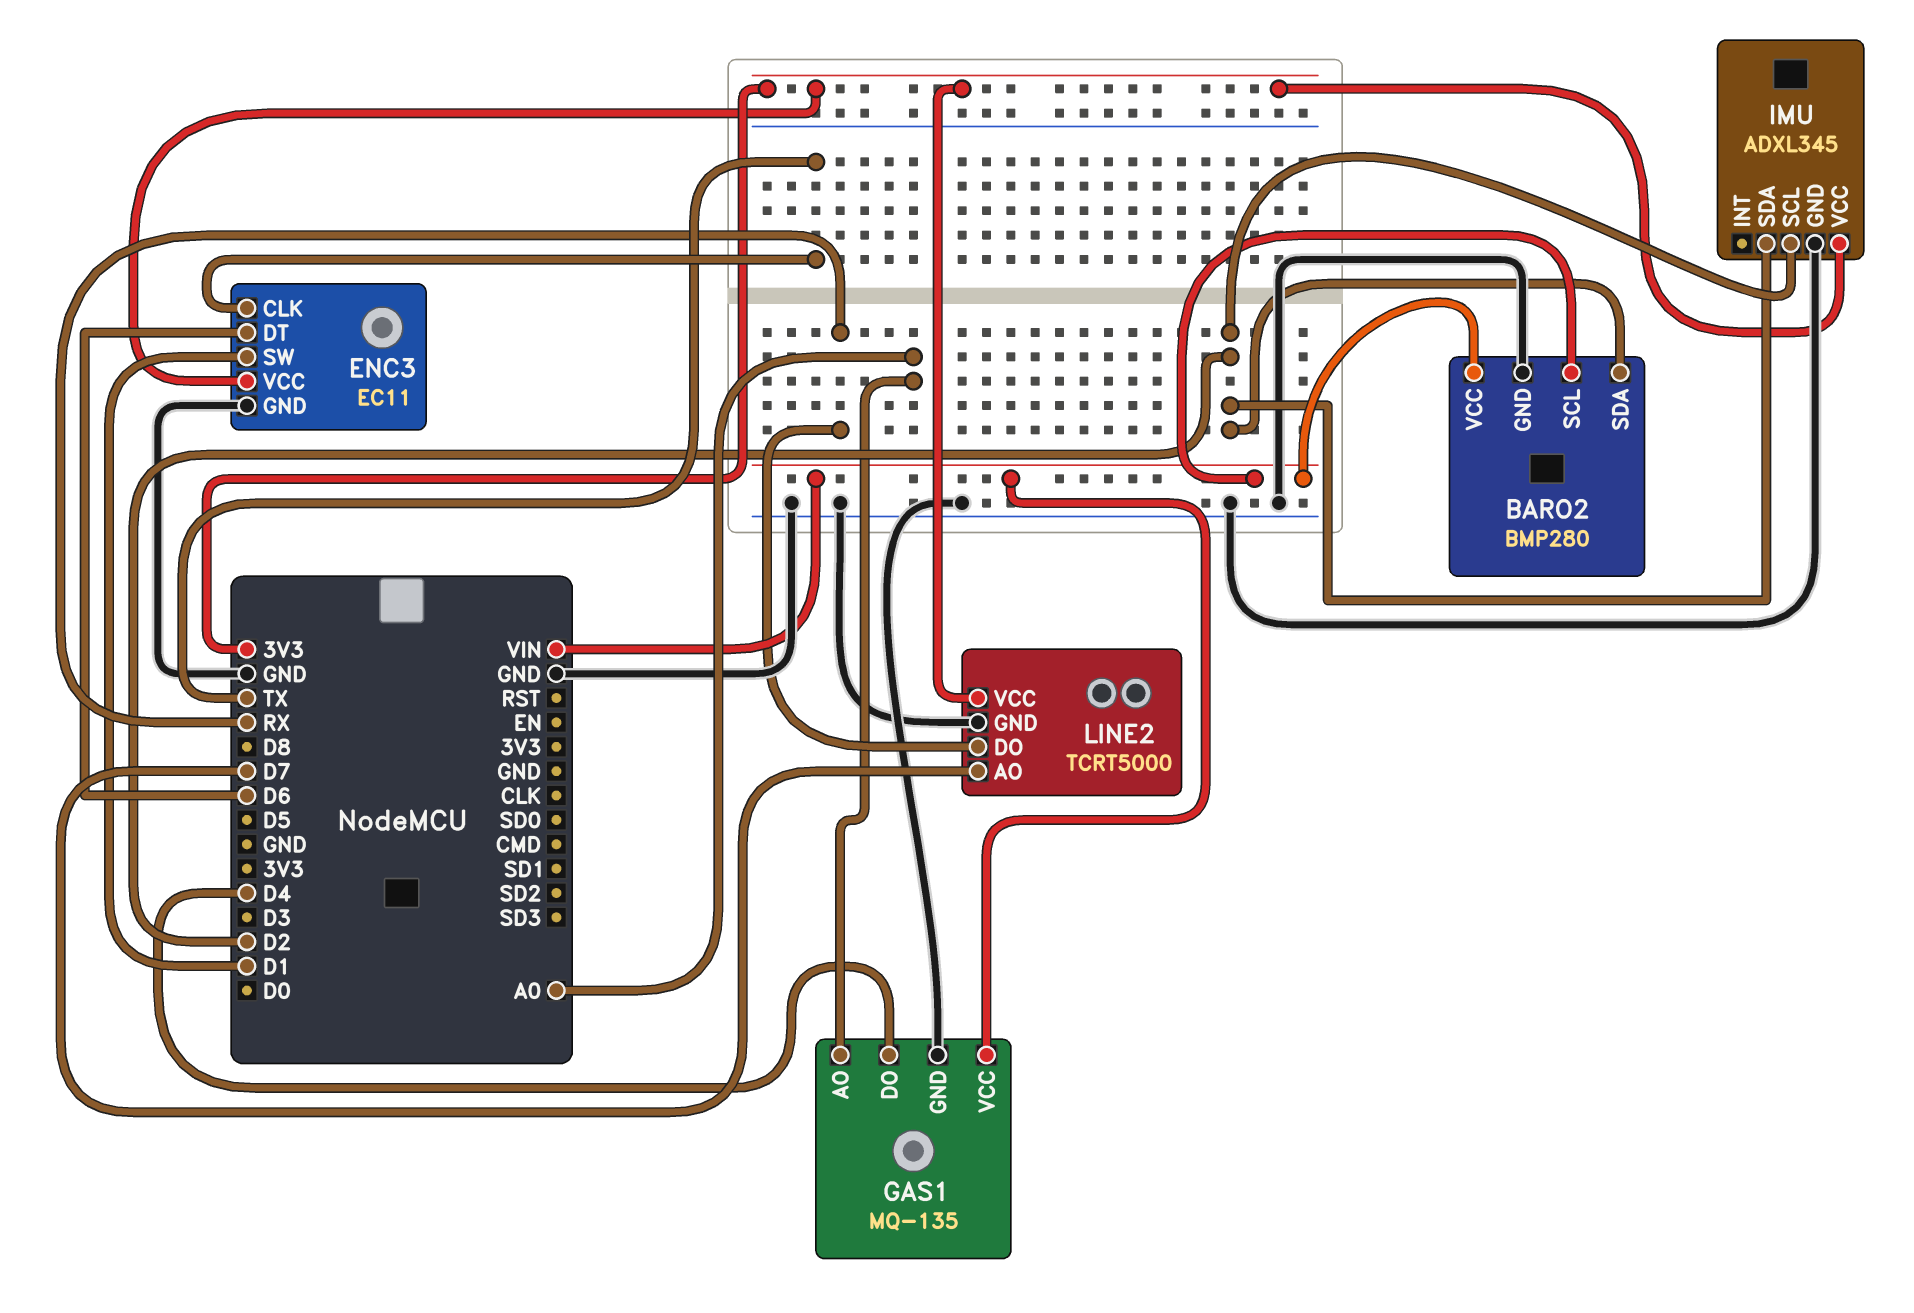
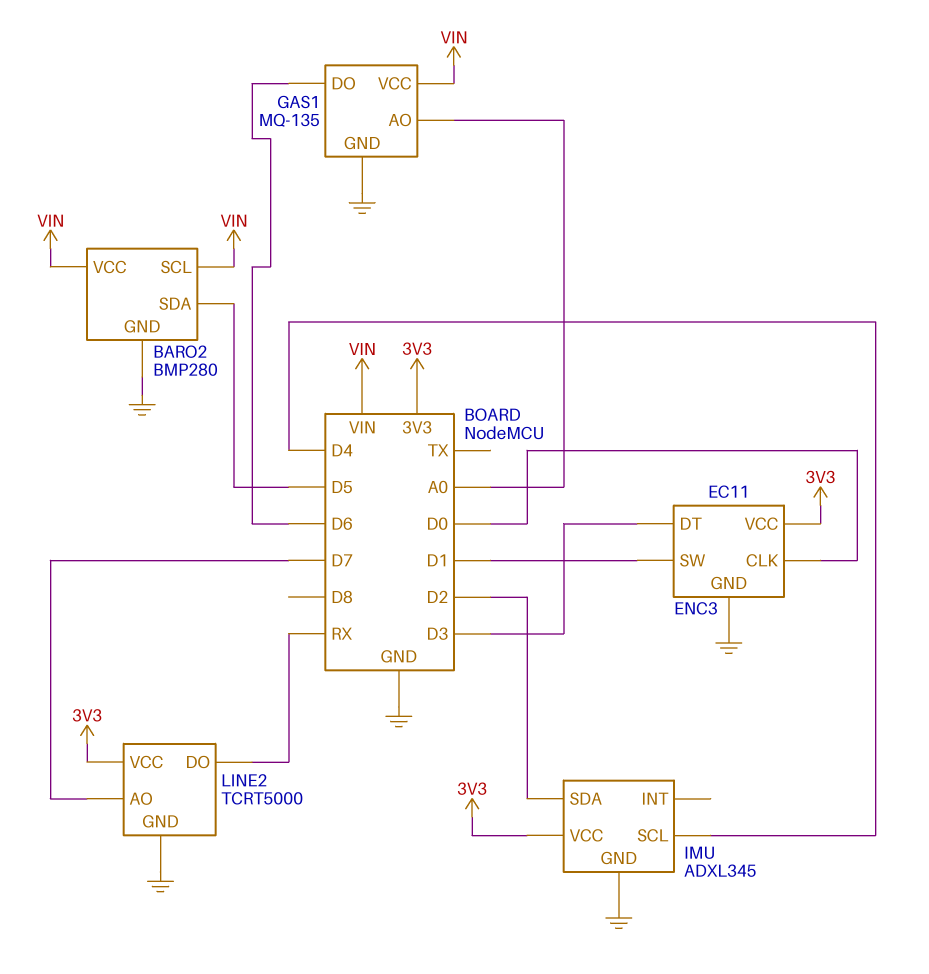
BARO2 pin SDA: D2 -> D5
ENC3 pin CLK: TX -> D0
ENC3 pin DT: D6 -> D3
GAS1 pin DO: D4 -> D6
IMU pin SCL: D2 -> D4

